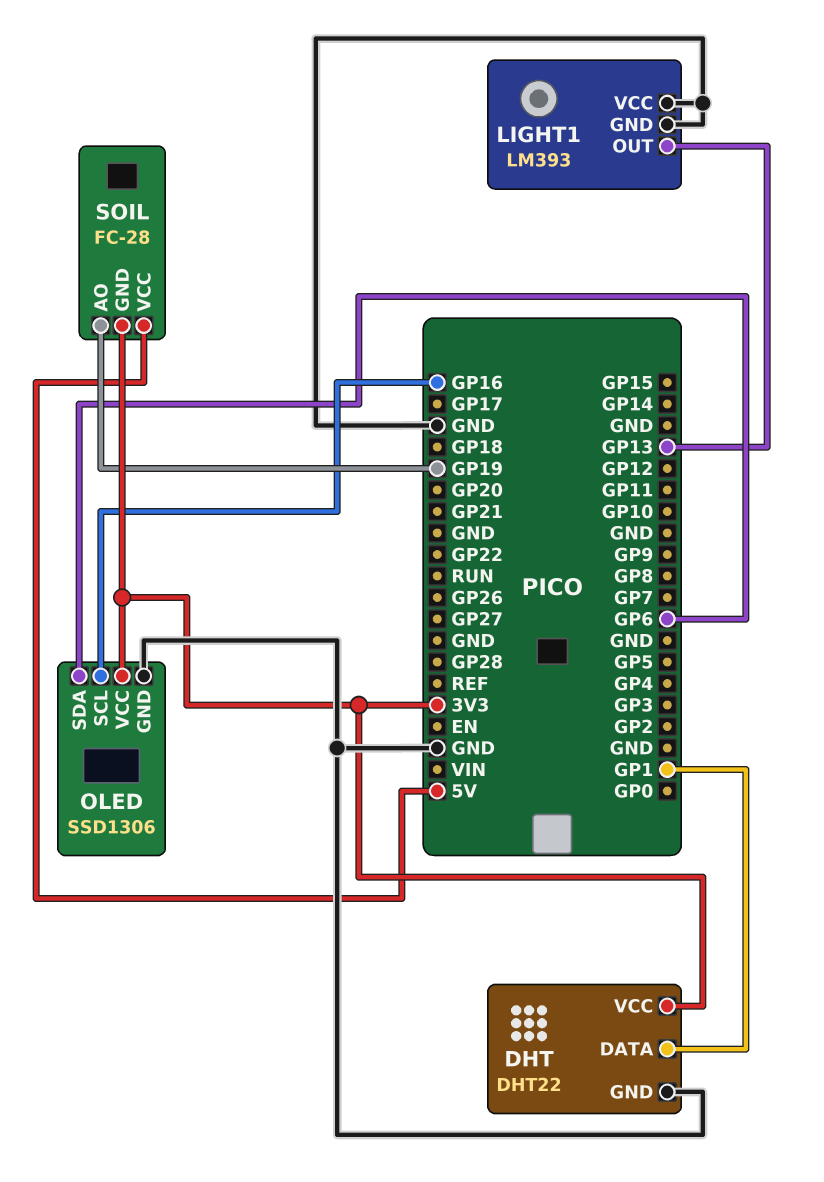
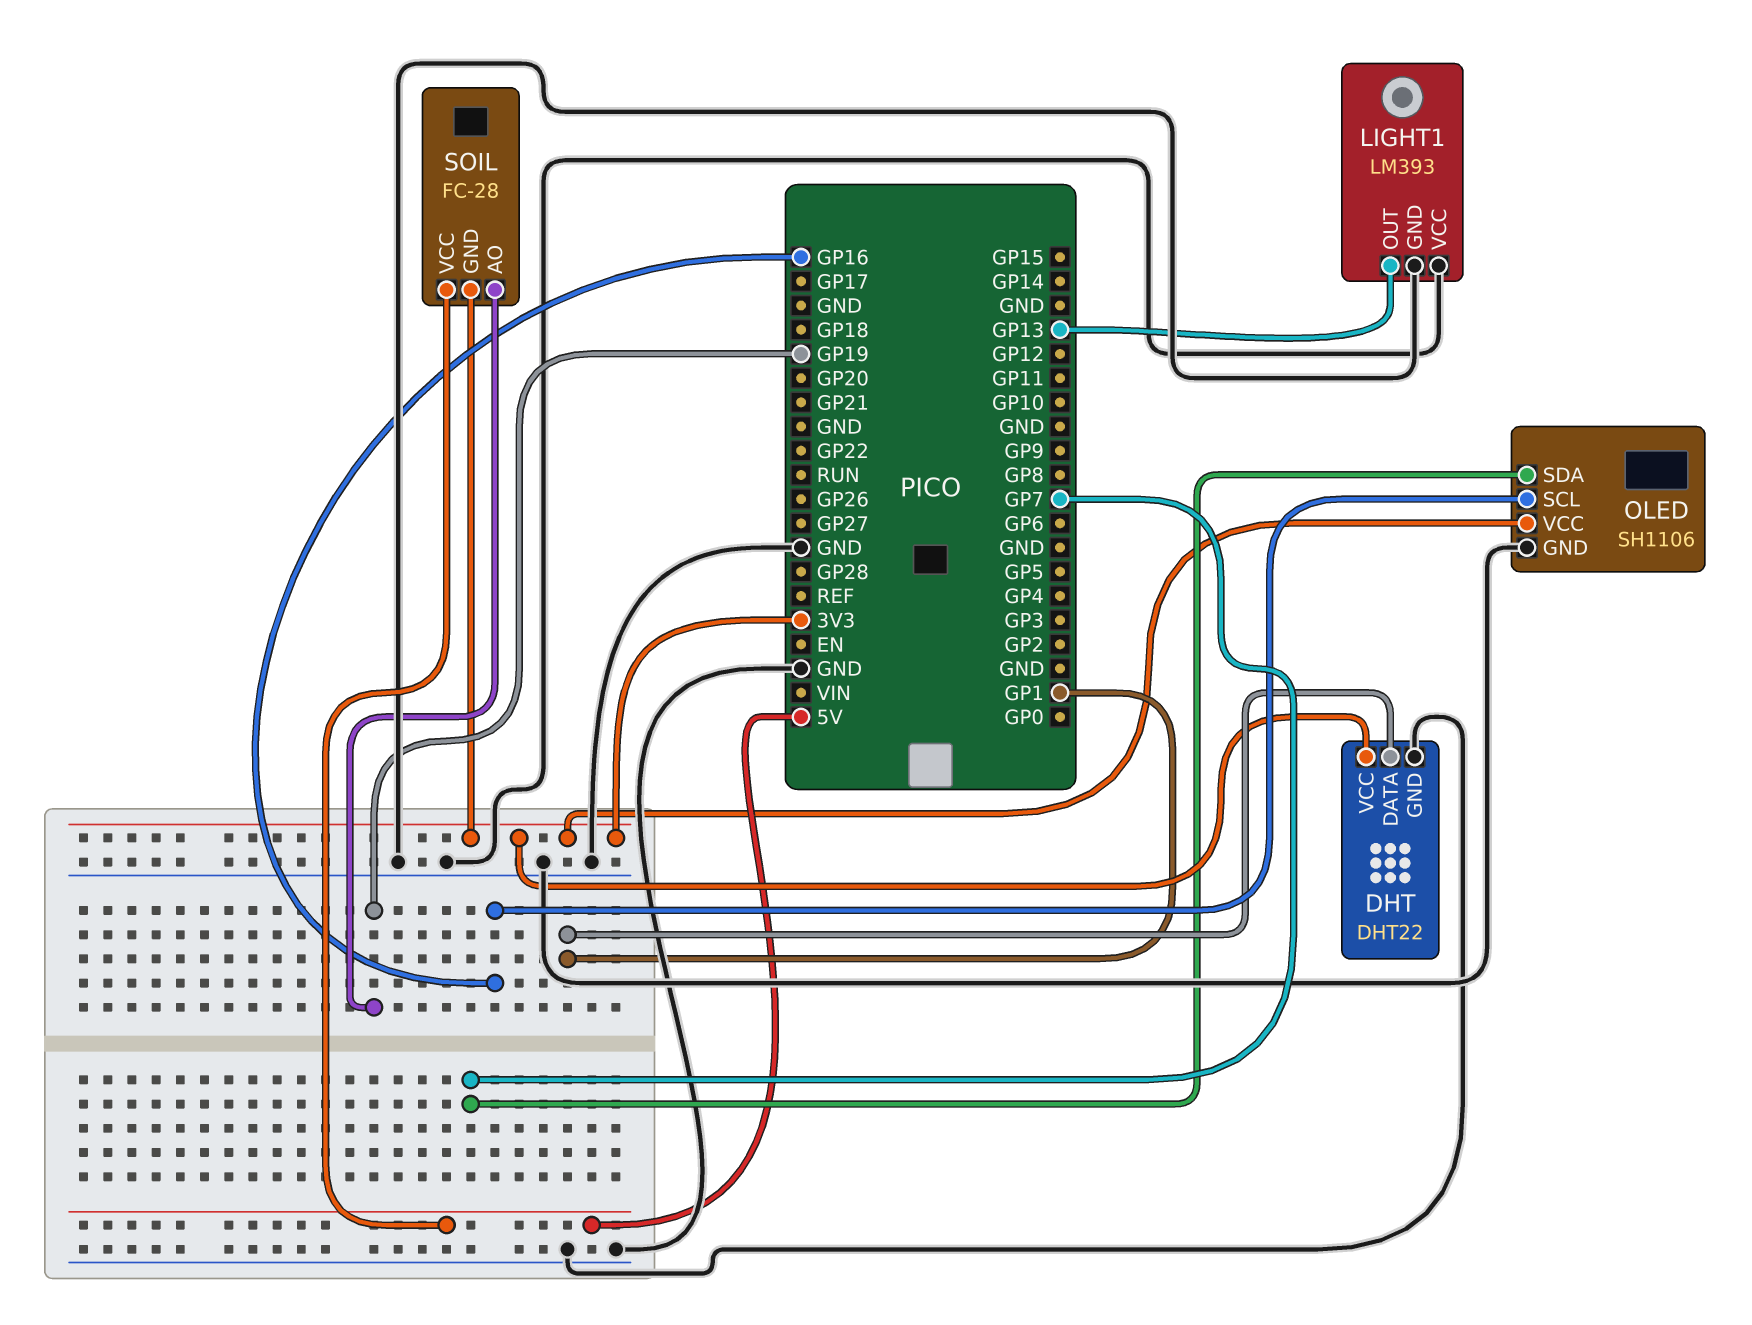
OLED: SSD1306 -> SH1106
OLED pin SDA: GP6 -> GP7

